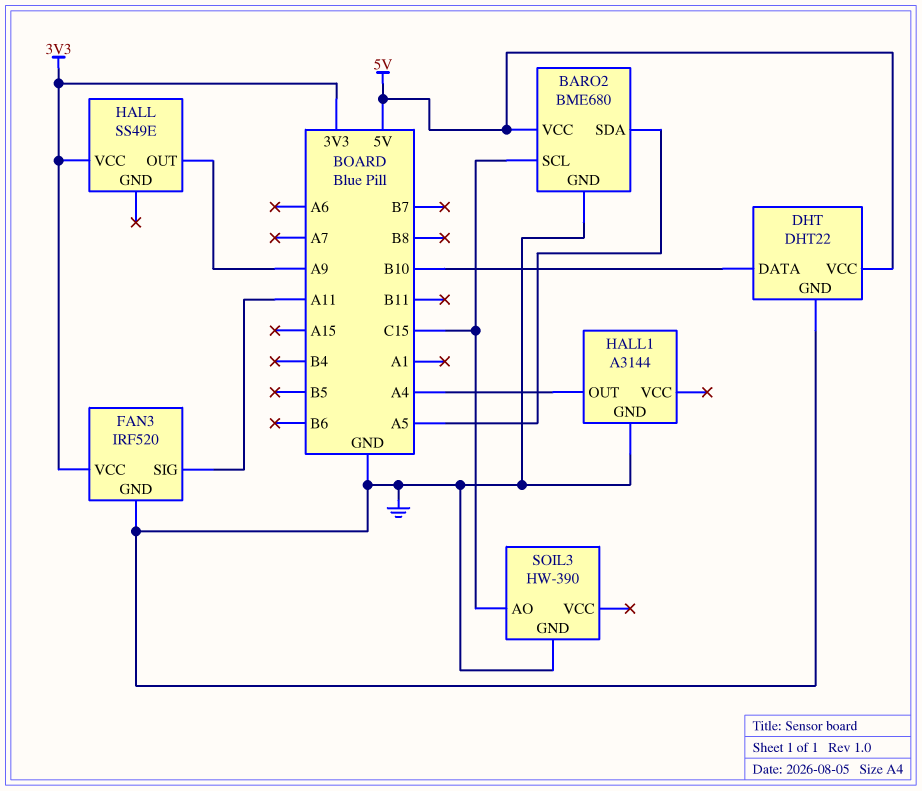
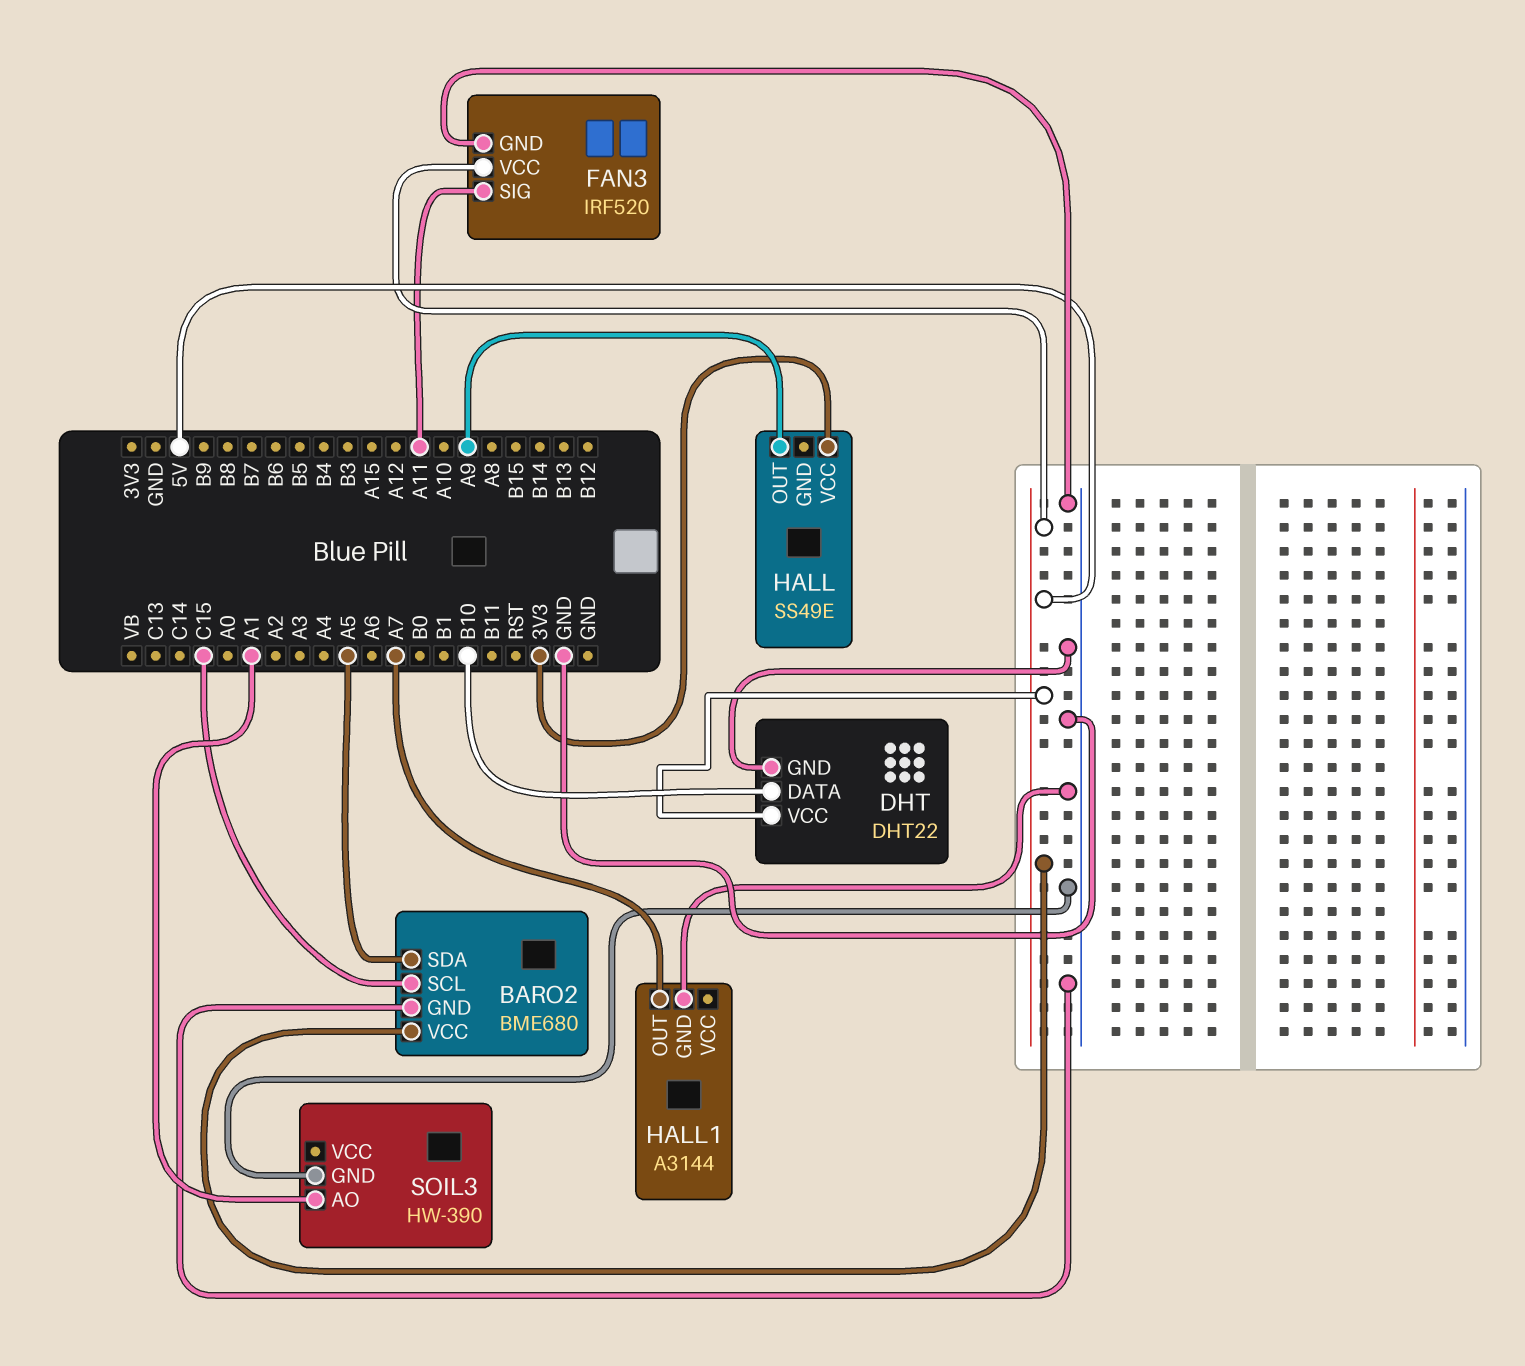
FAN3 pin VCC: 3V3 -> 5V
HALL1 pin OUT: A4 -> A7
SOIL3 pin AO: C15 -> A1

